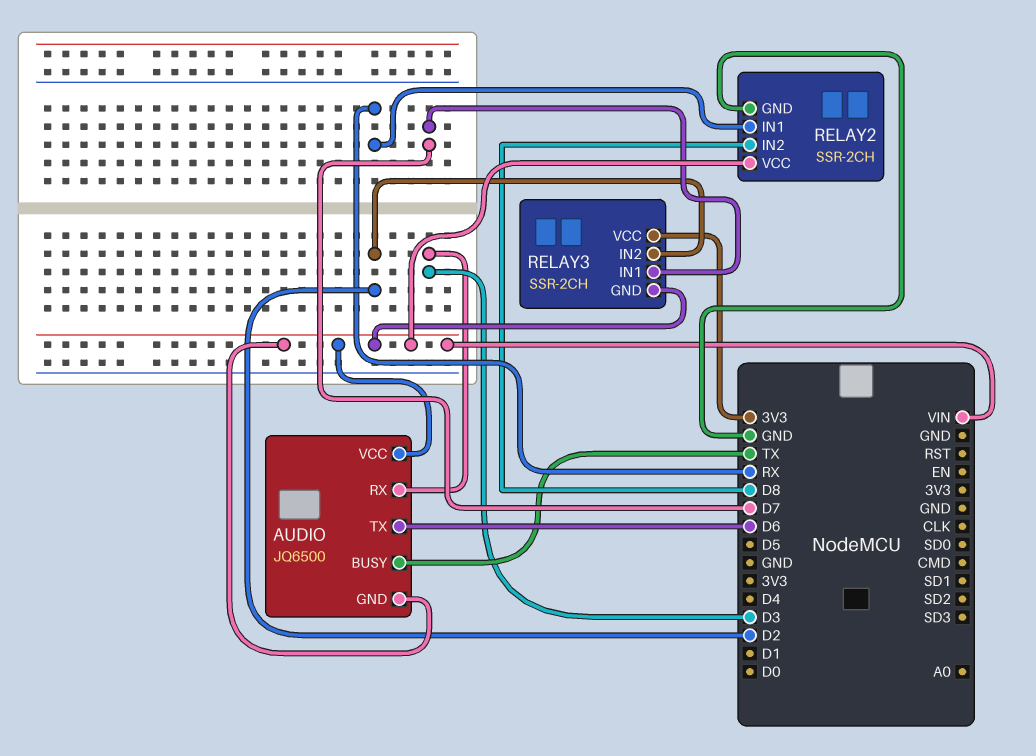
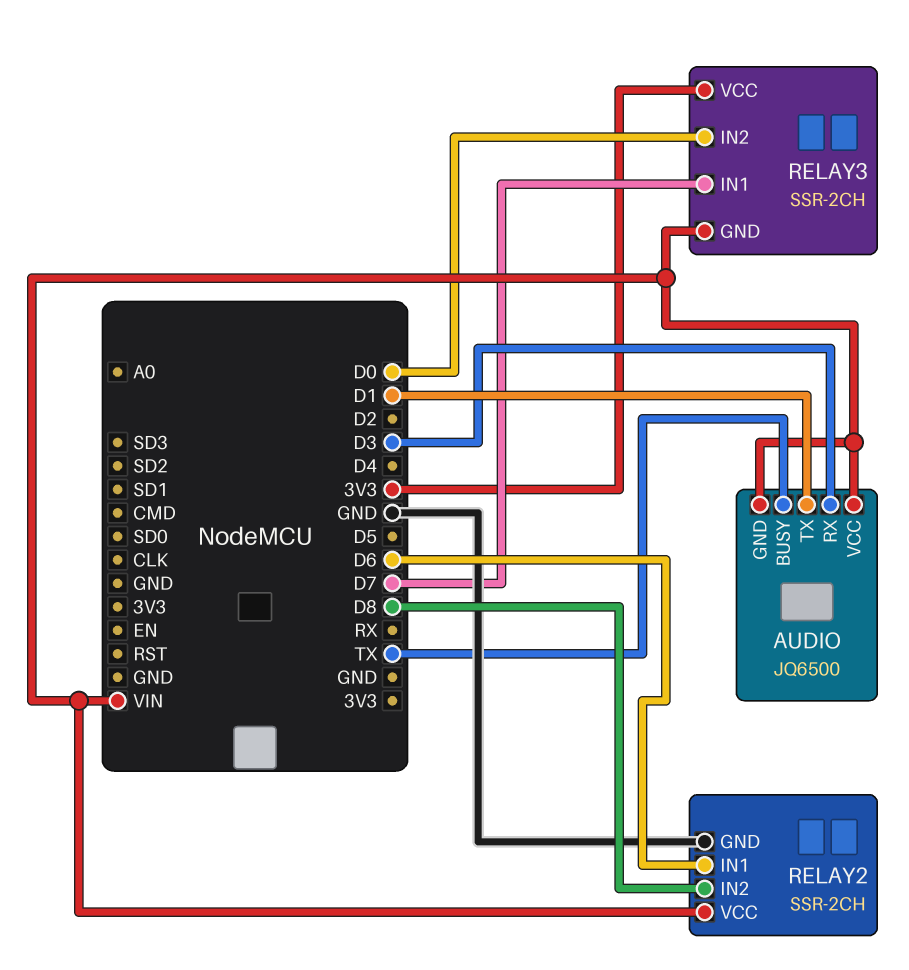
AUDIO pin TX: D6 -> D1
RELAY2 pin IN1: RX -> D6
RELAY3 pin IN2: D2 -> D0

